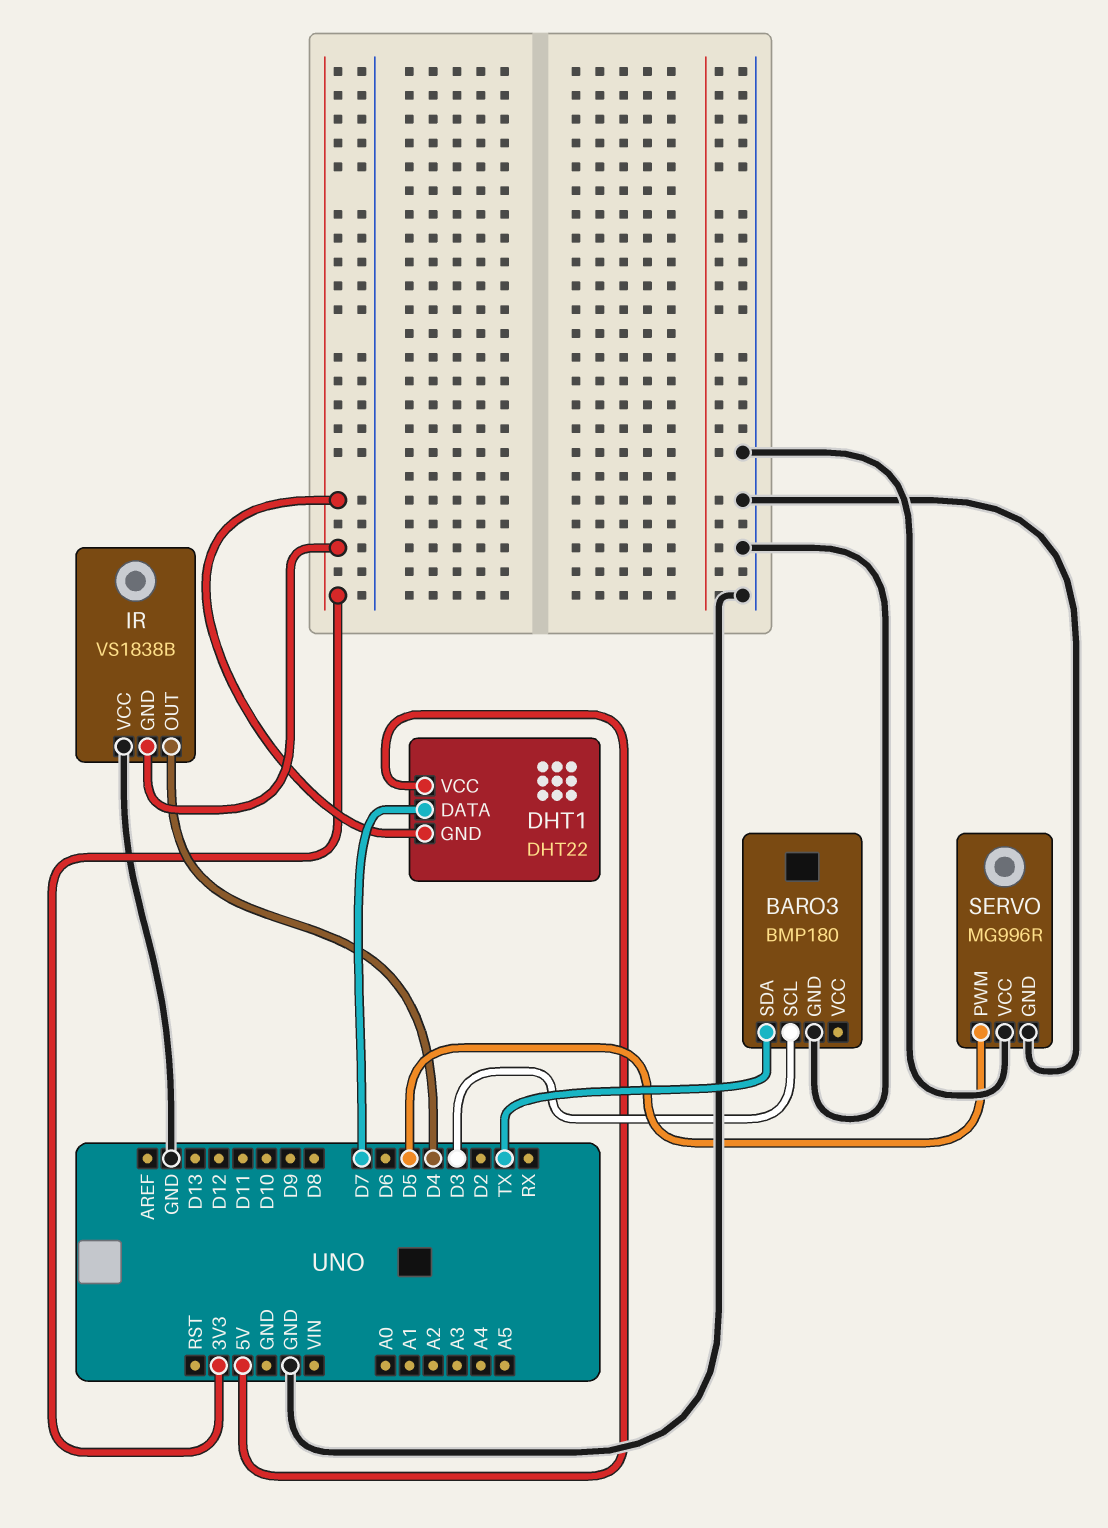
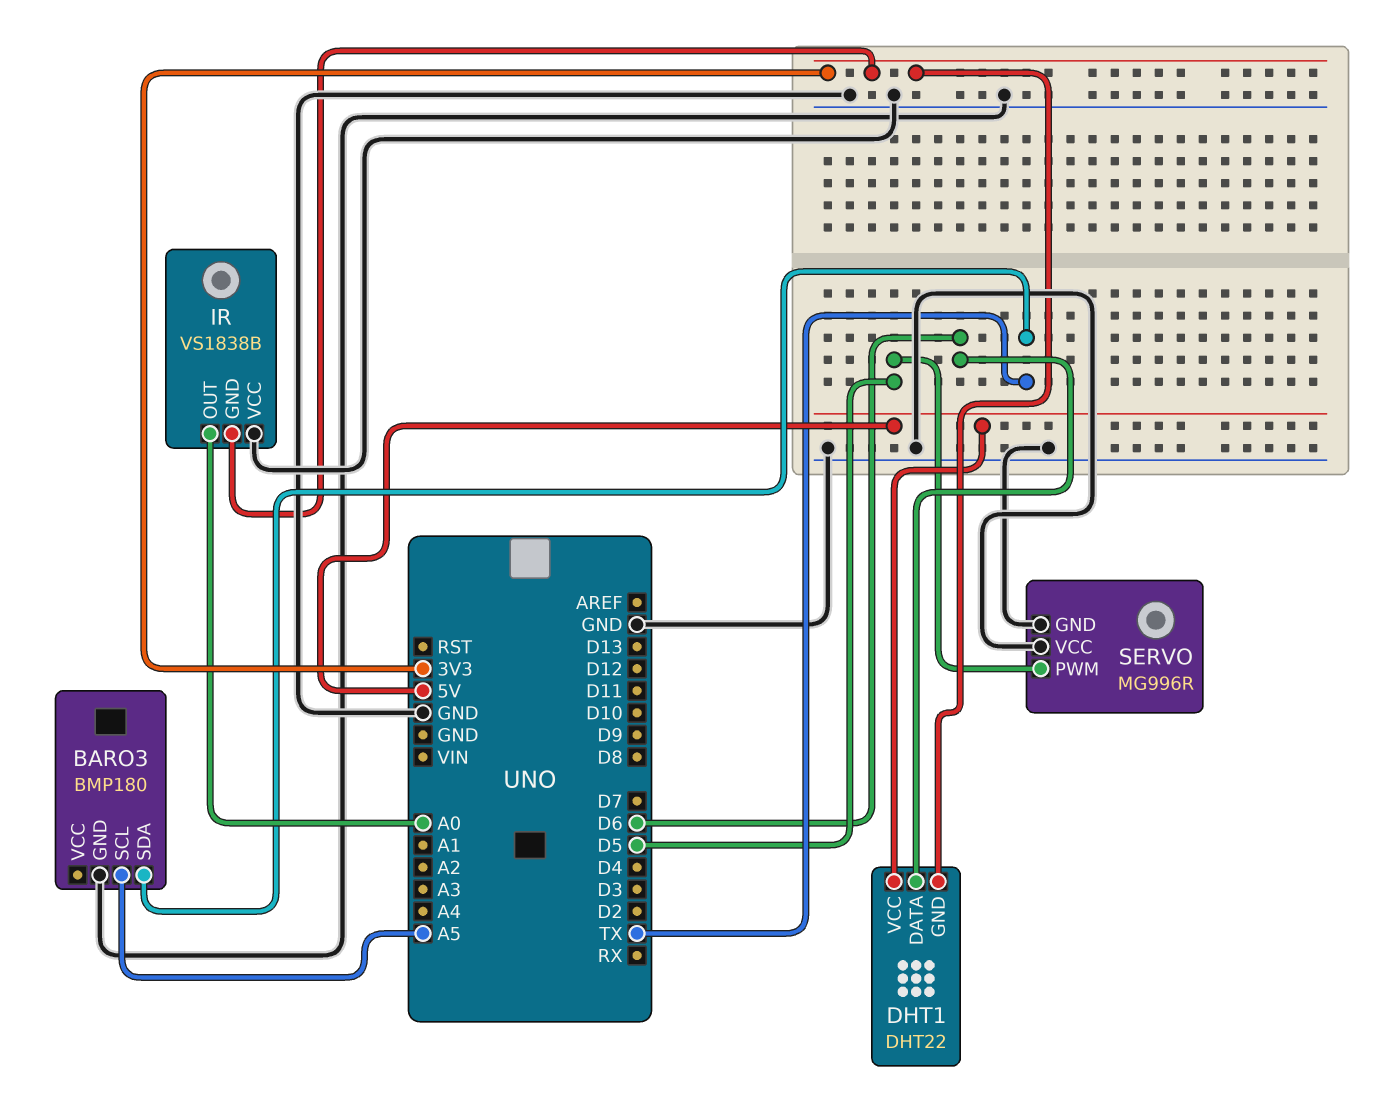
BARO3 pin SCL: D3 -> A5
DHT1 pin DATA: D7 -> D6
IR pin OUT: D4 -> A0

